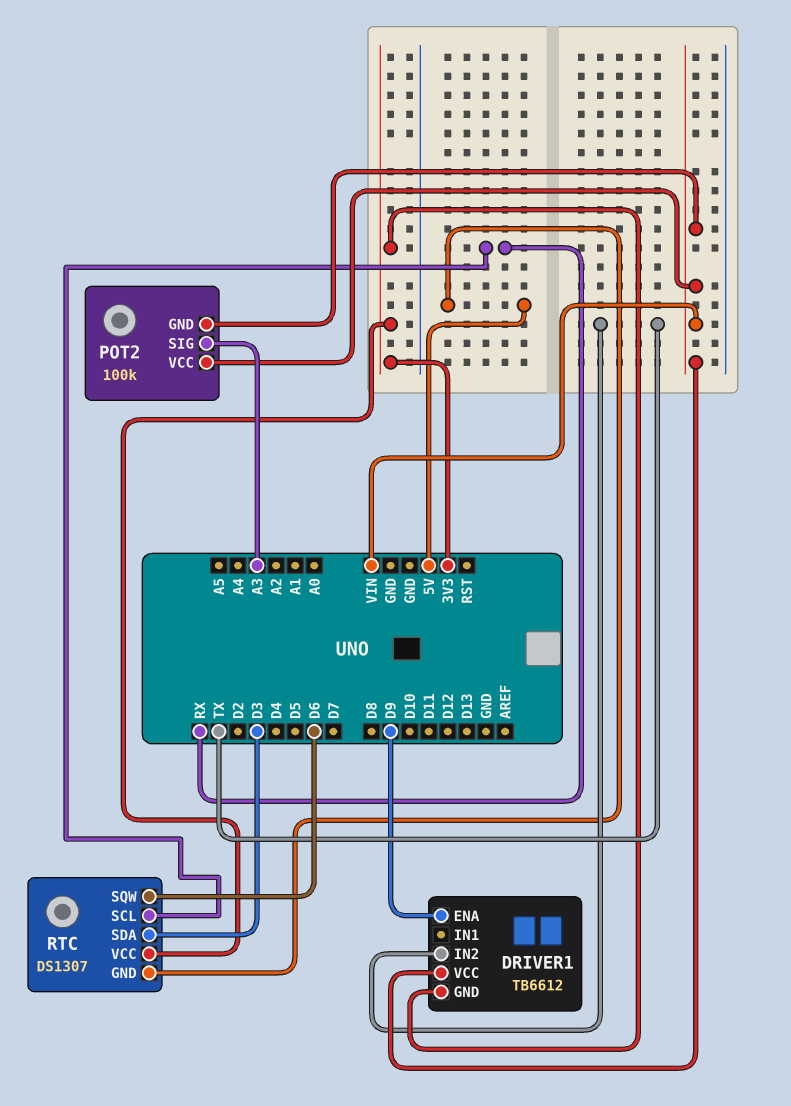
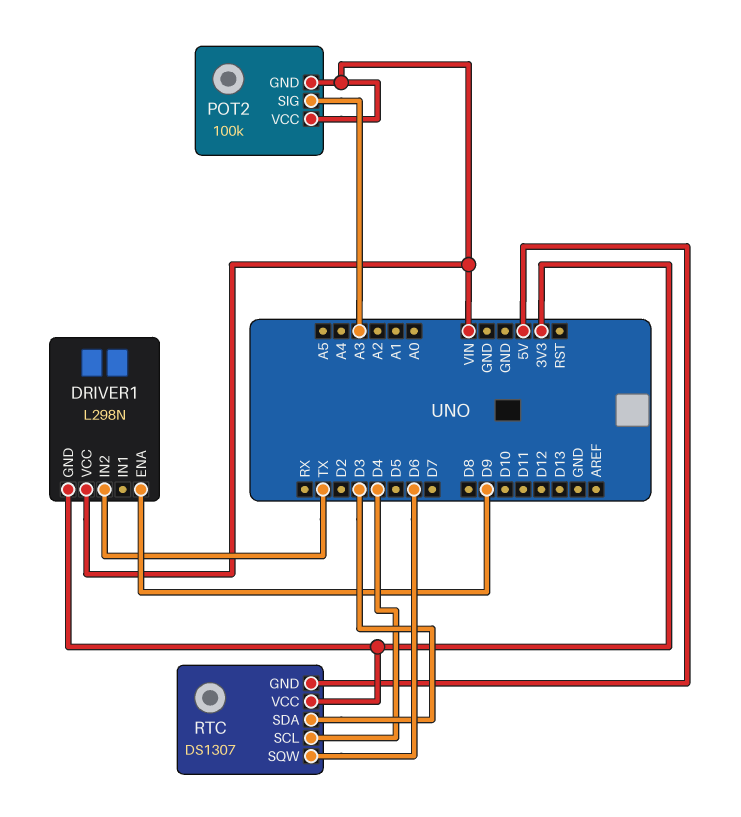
DRIVER1: TB6612 -> L298N
RTC pin SCL: RX -> D4

